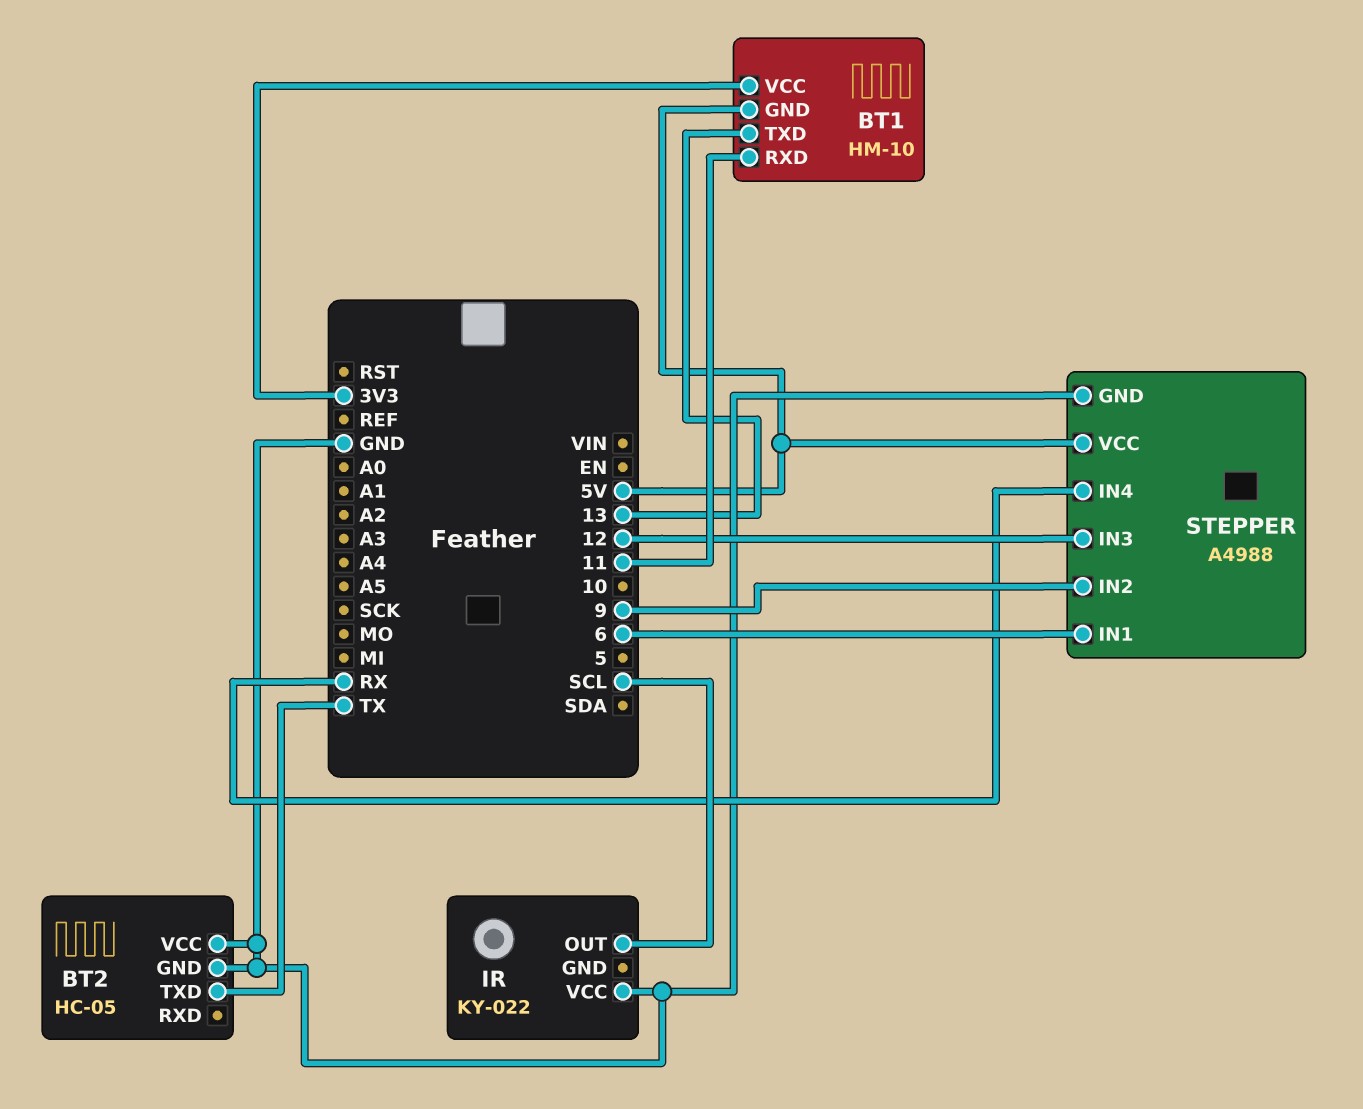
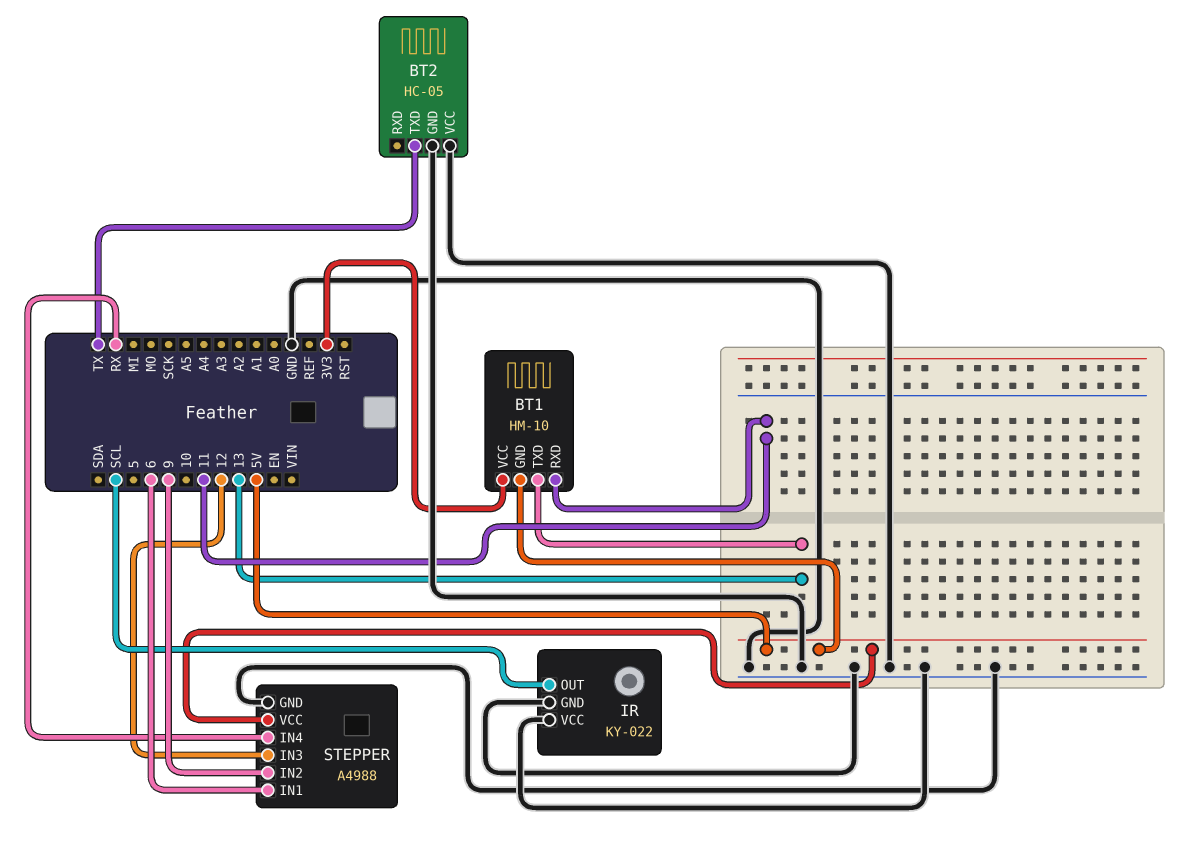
IR pin GND: none -> GND

